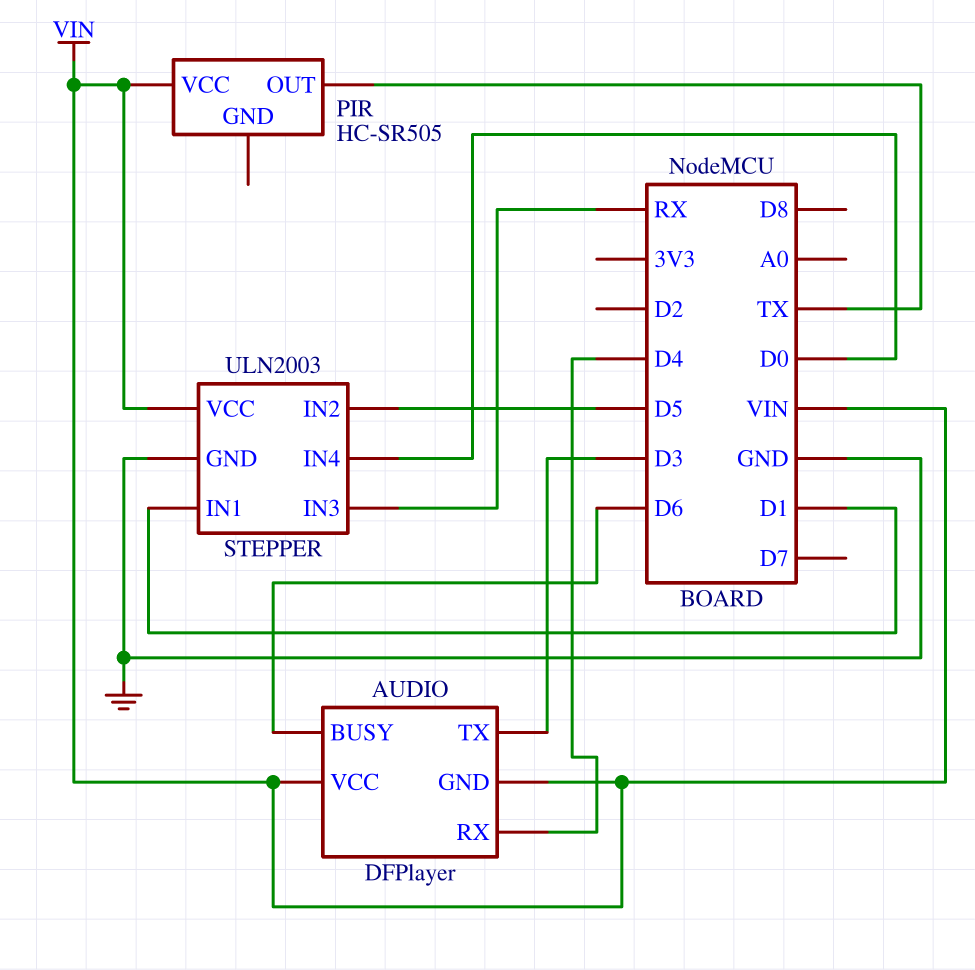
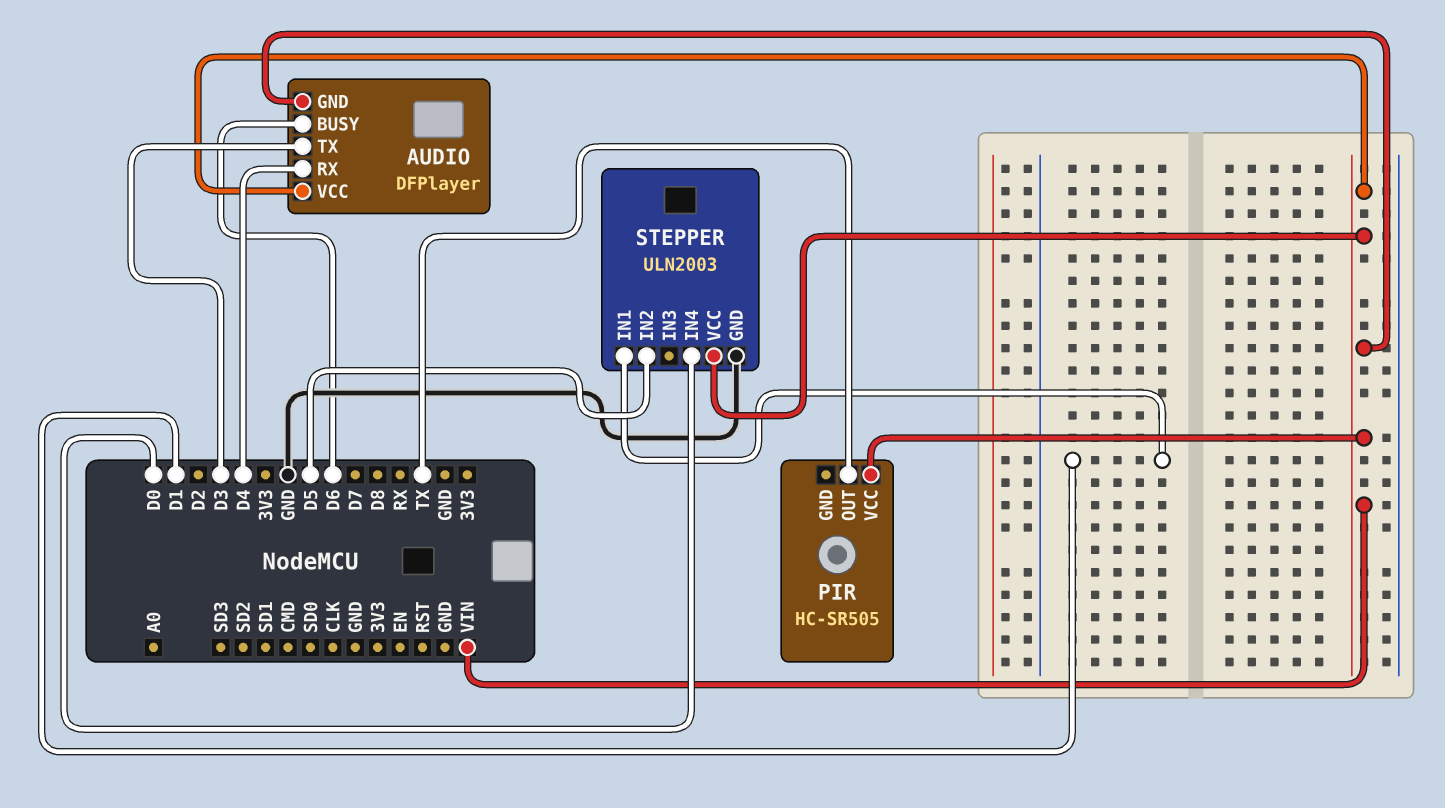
STEPPER pin IN3: RX -> none

